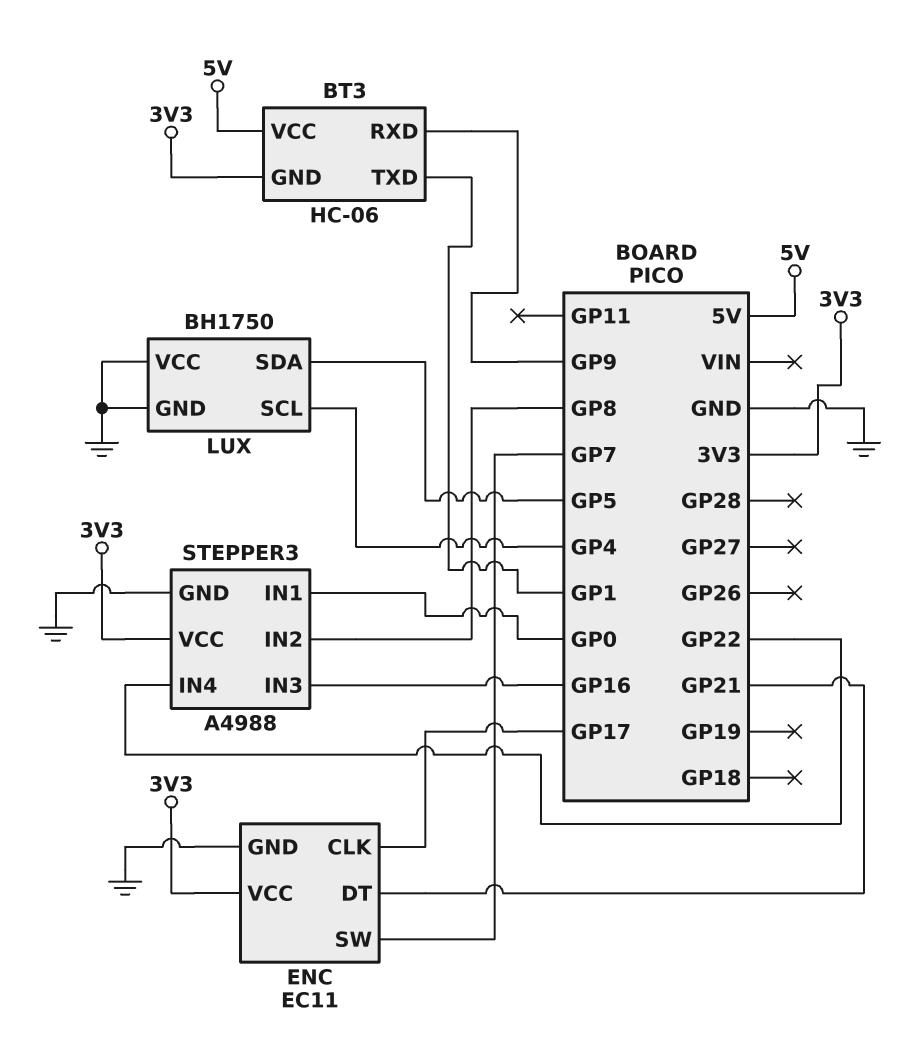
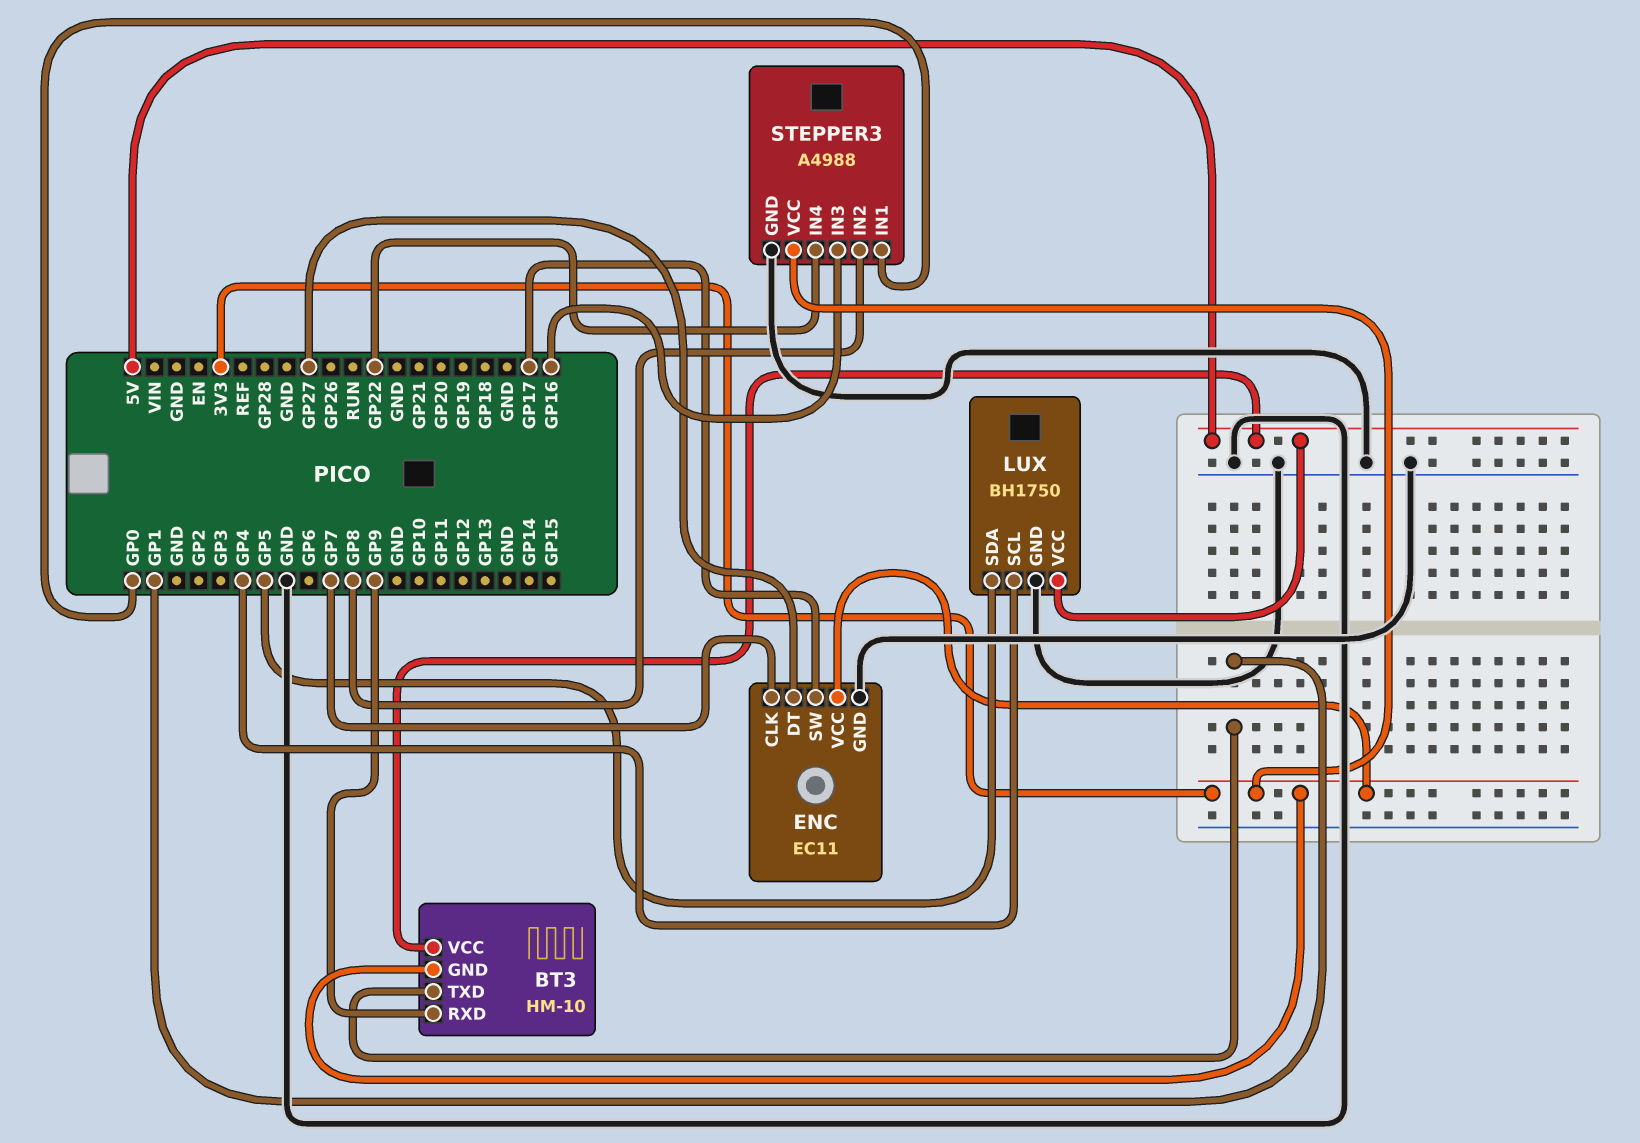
BT3: HC-06 -> HM-10
ENC pin CLK: GP17 -> GP7
ENC pin DT: GP21 -> GP27
ENC pin SW: GP7 -> GP17
LUX pin VCC: GND -> 5V

